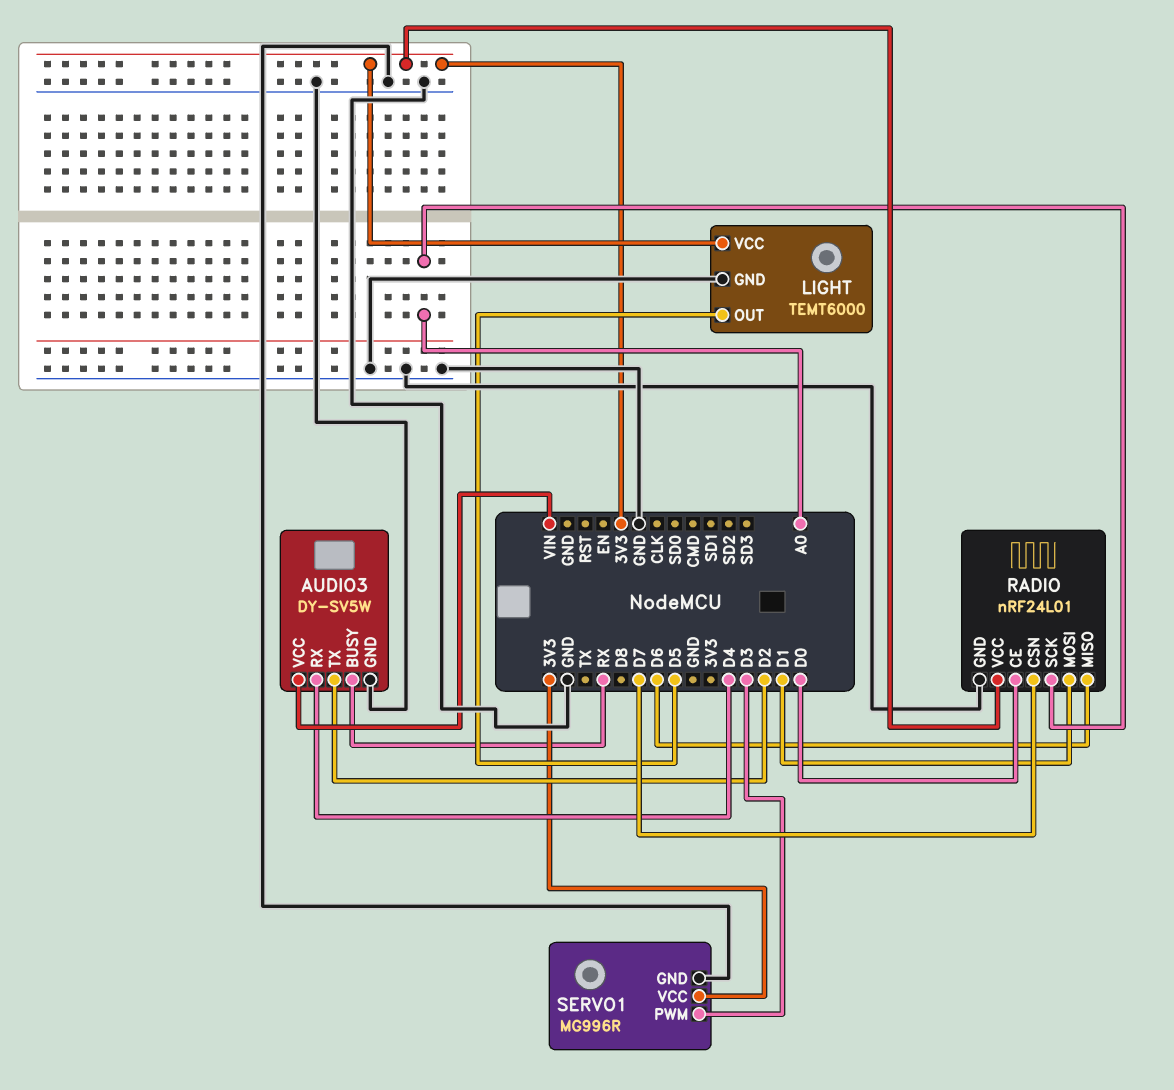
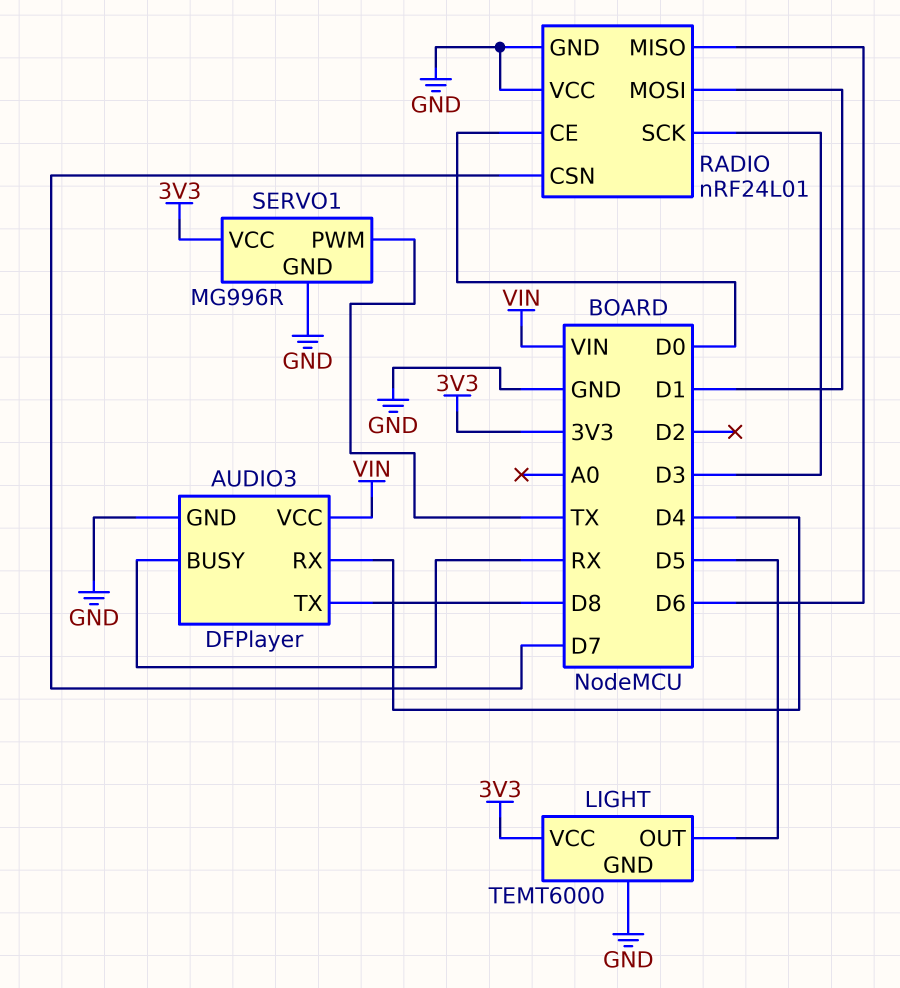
AUDIO3: DY-SV5W -> DFPlayer
AUDIO3 pin TX: D2 -> D8
RADIO pin SCK: A0 -> D3
RADIO pin VCC: 3V3 -> GND
SERVO1 pin PWM: D3 -> TX

